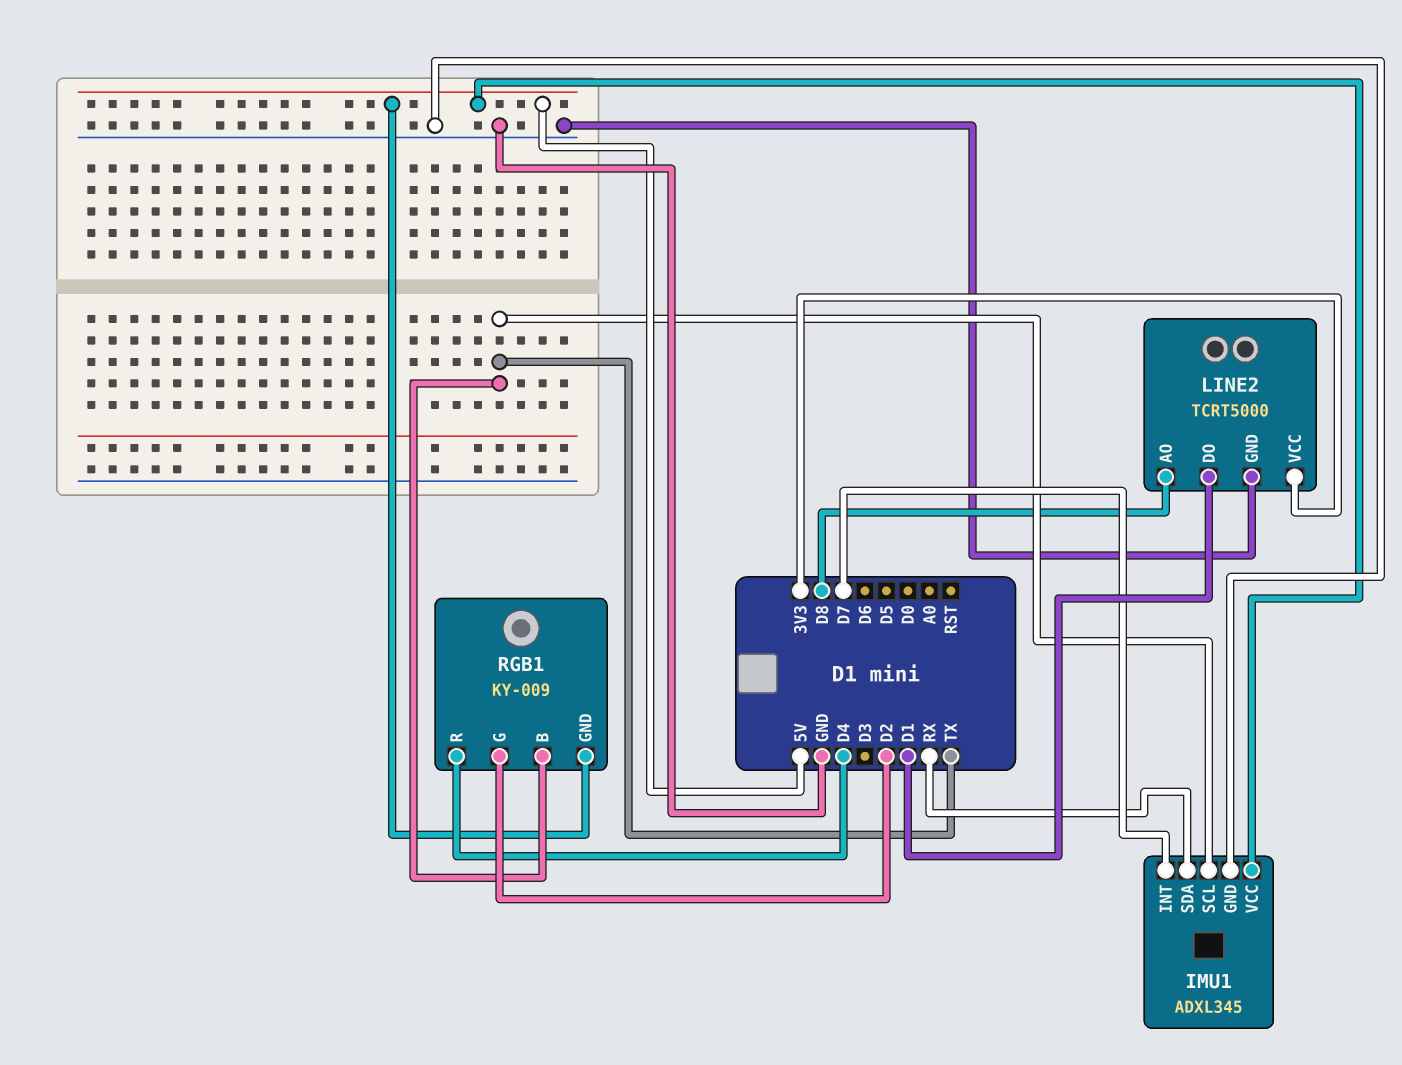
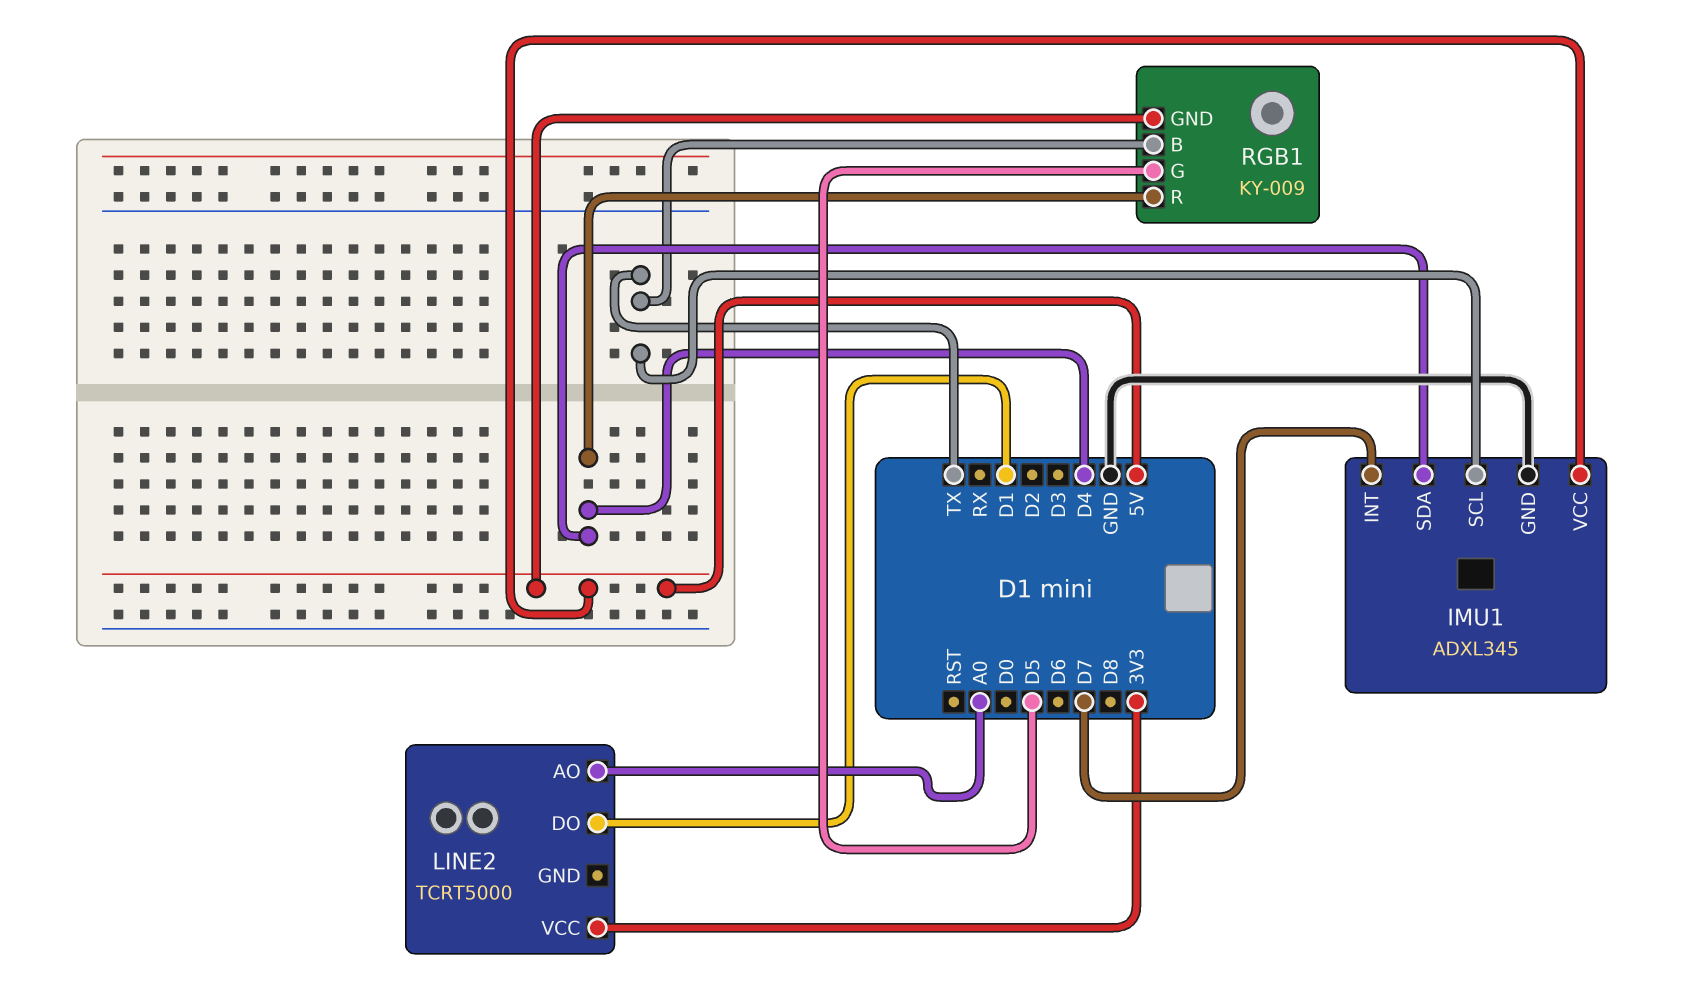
IMU1 pin SDA: RX -> D4
LINE2 pin AO: D8 -> A0
LINE2 pin GND: GND -> none
RGB1 pin G: D2 -> D5

